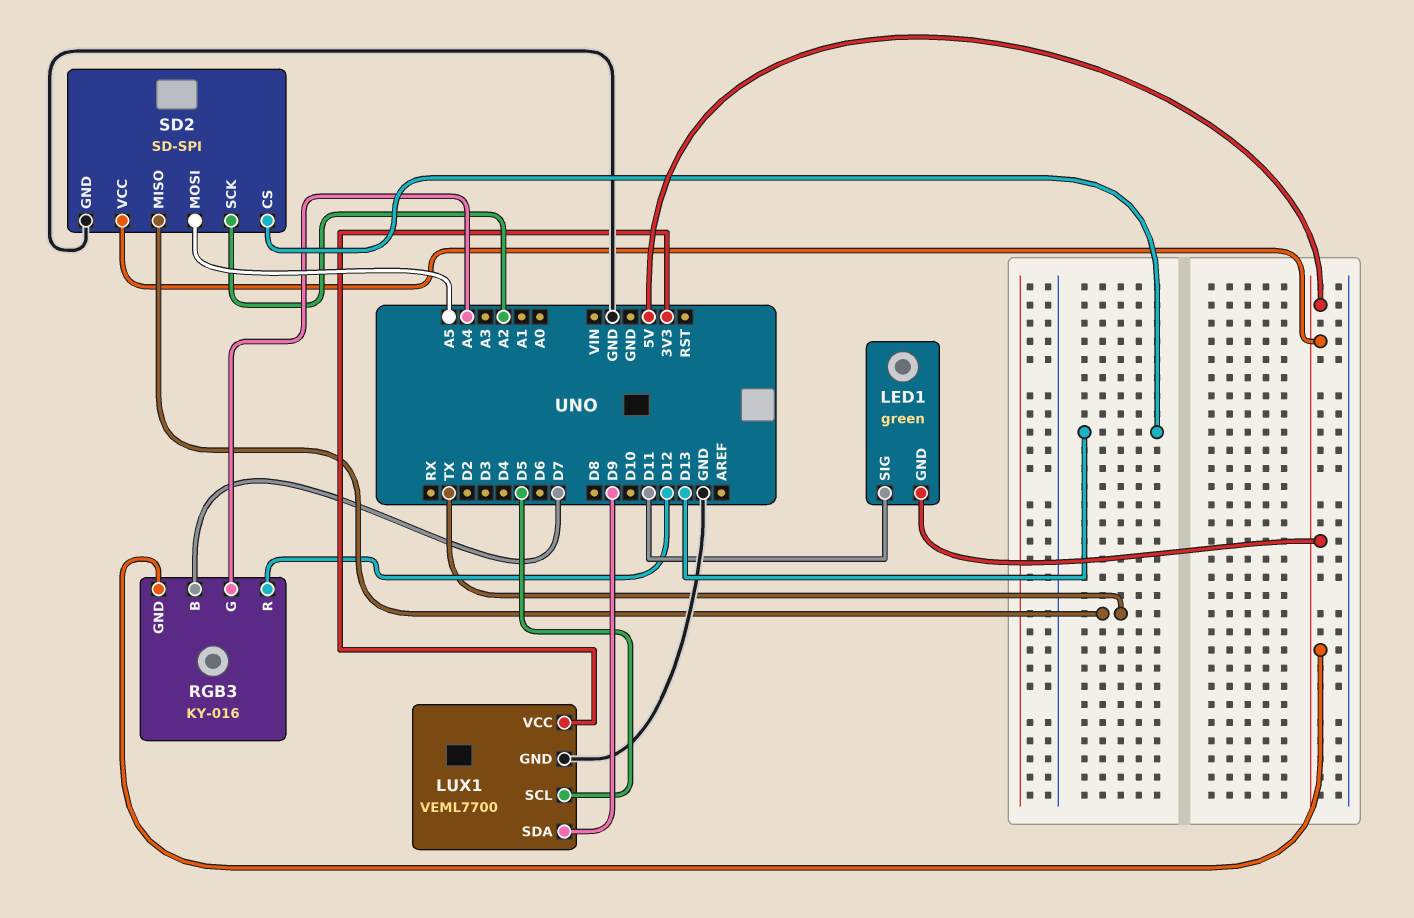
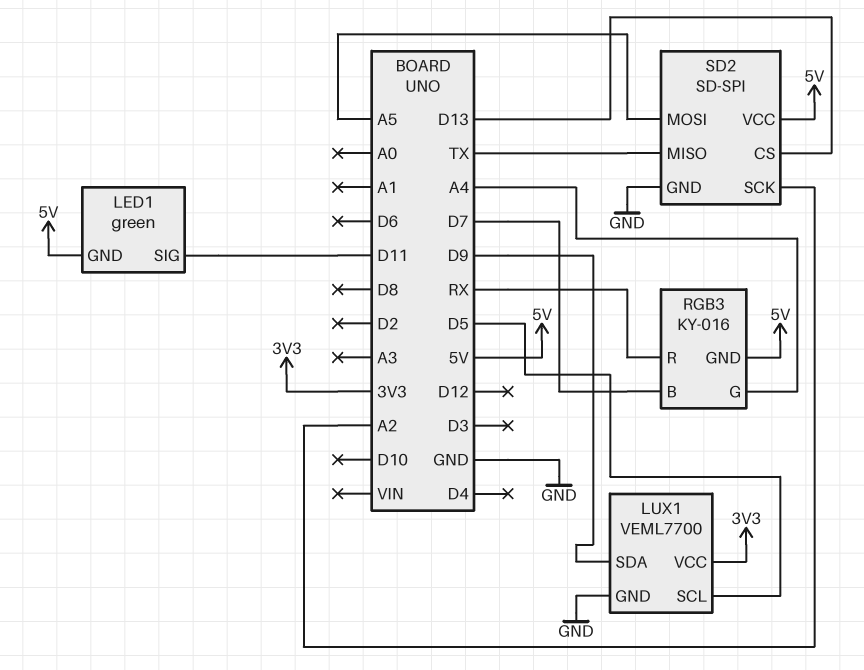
RGB3 pin R: D12 -> RX

